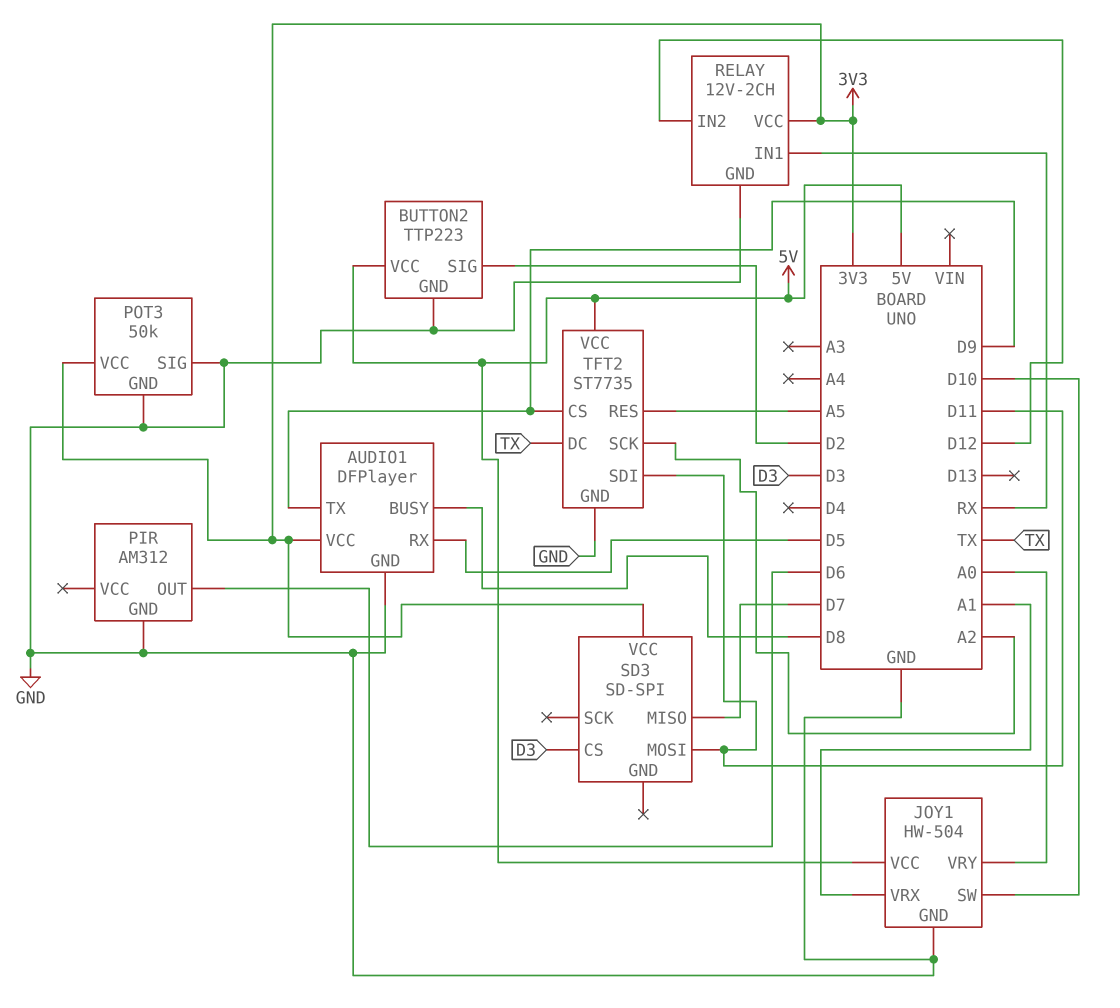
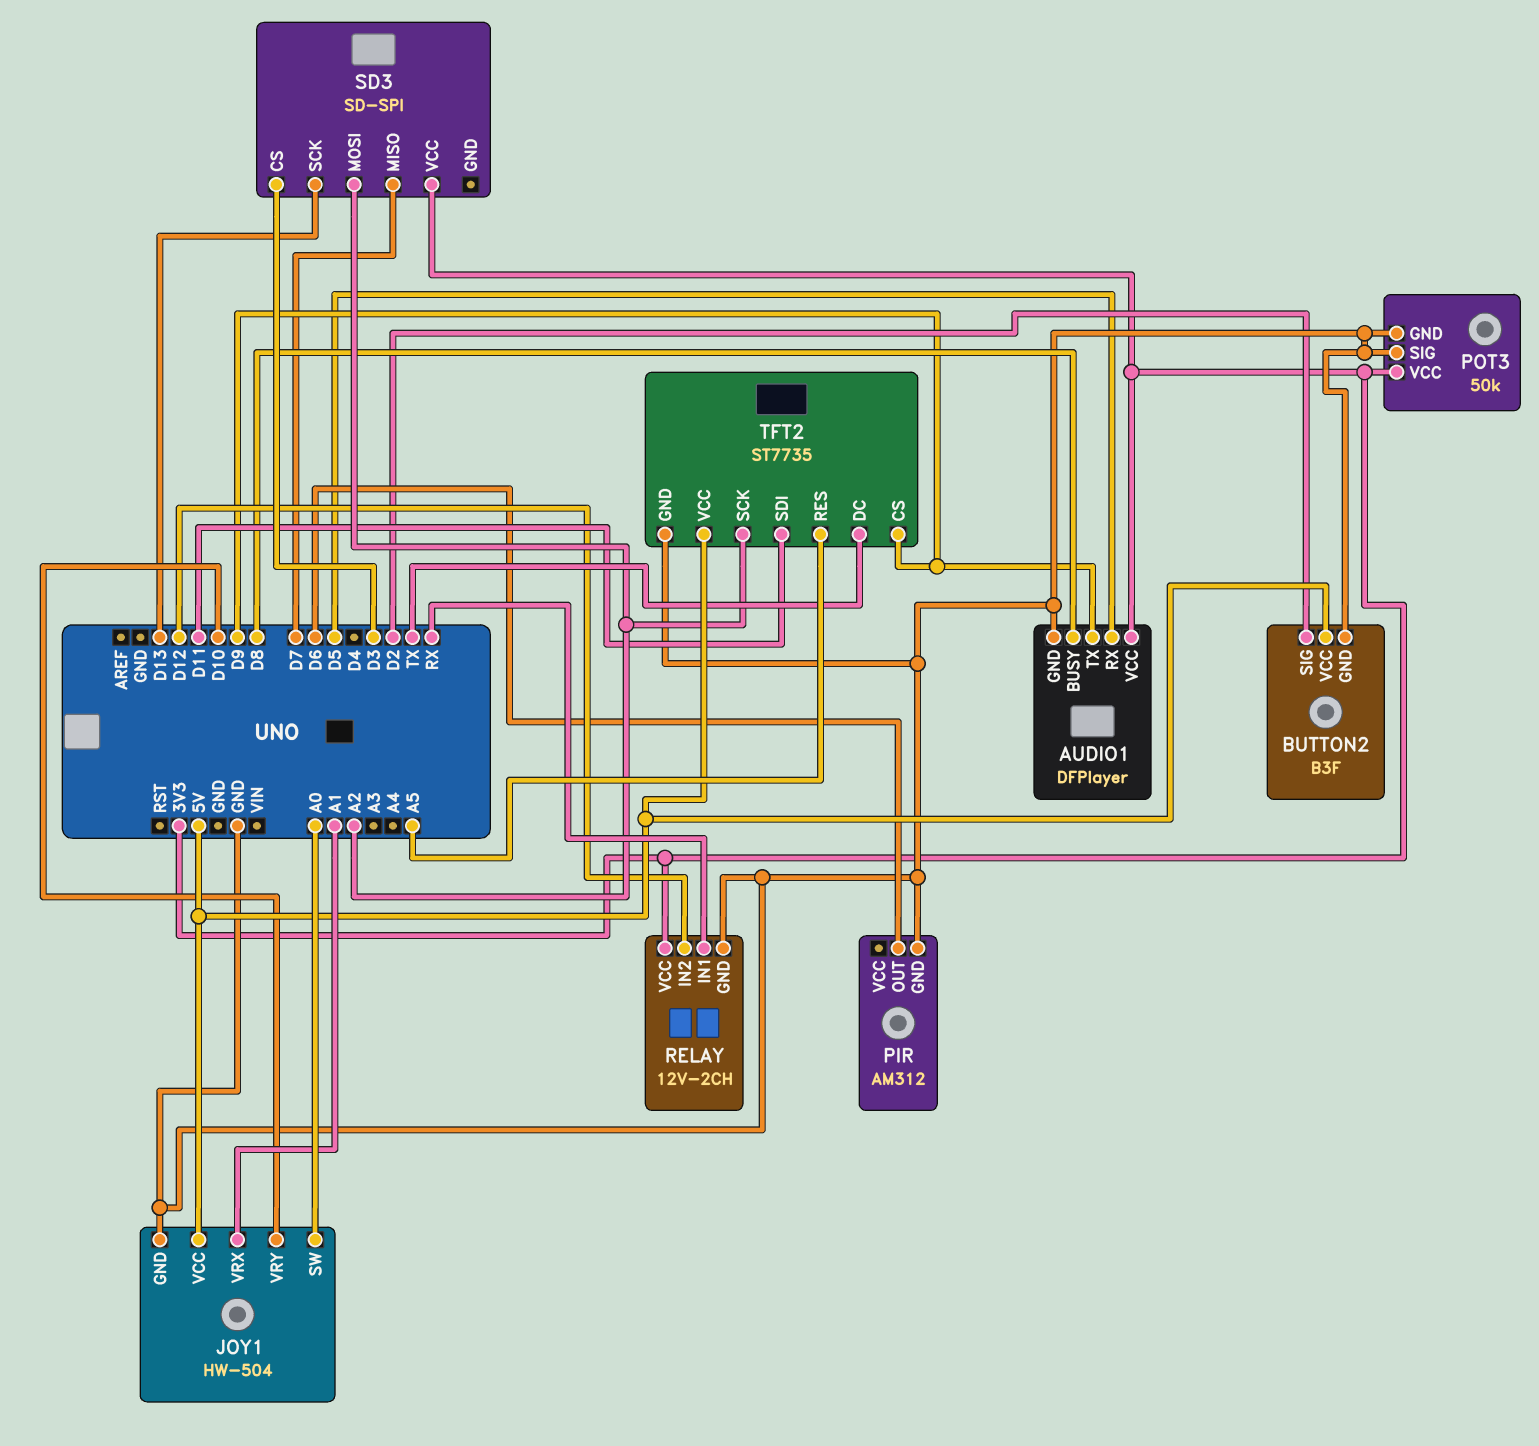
BUTTON2: TTP223 -> B3F
JOY1 pin SW: D10 -> A0
JOY1 pin VRY: A0 -> D10
SD3 pin MOSI: D11 -> A2
SD3 pin SCK: none -> D13

